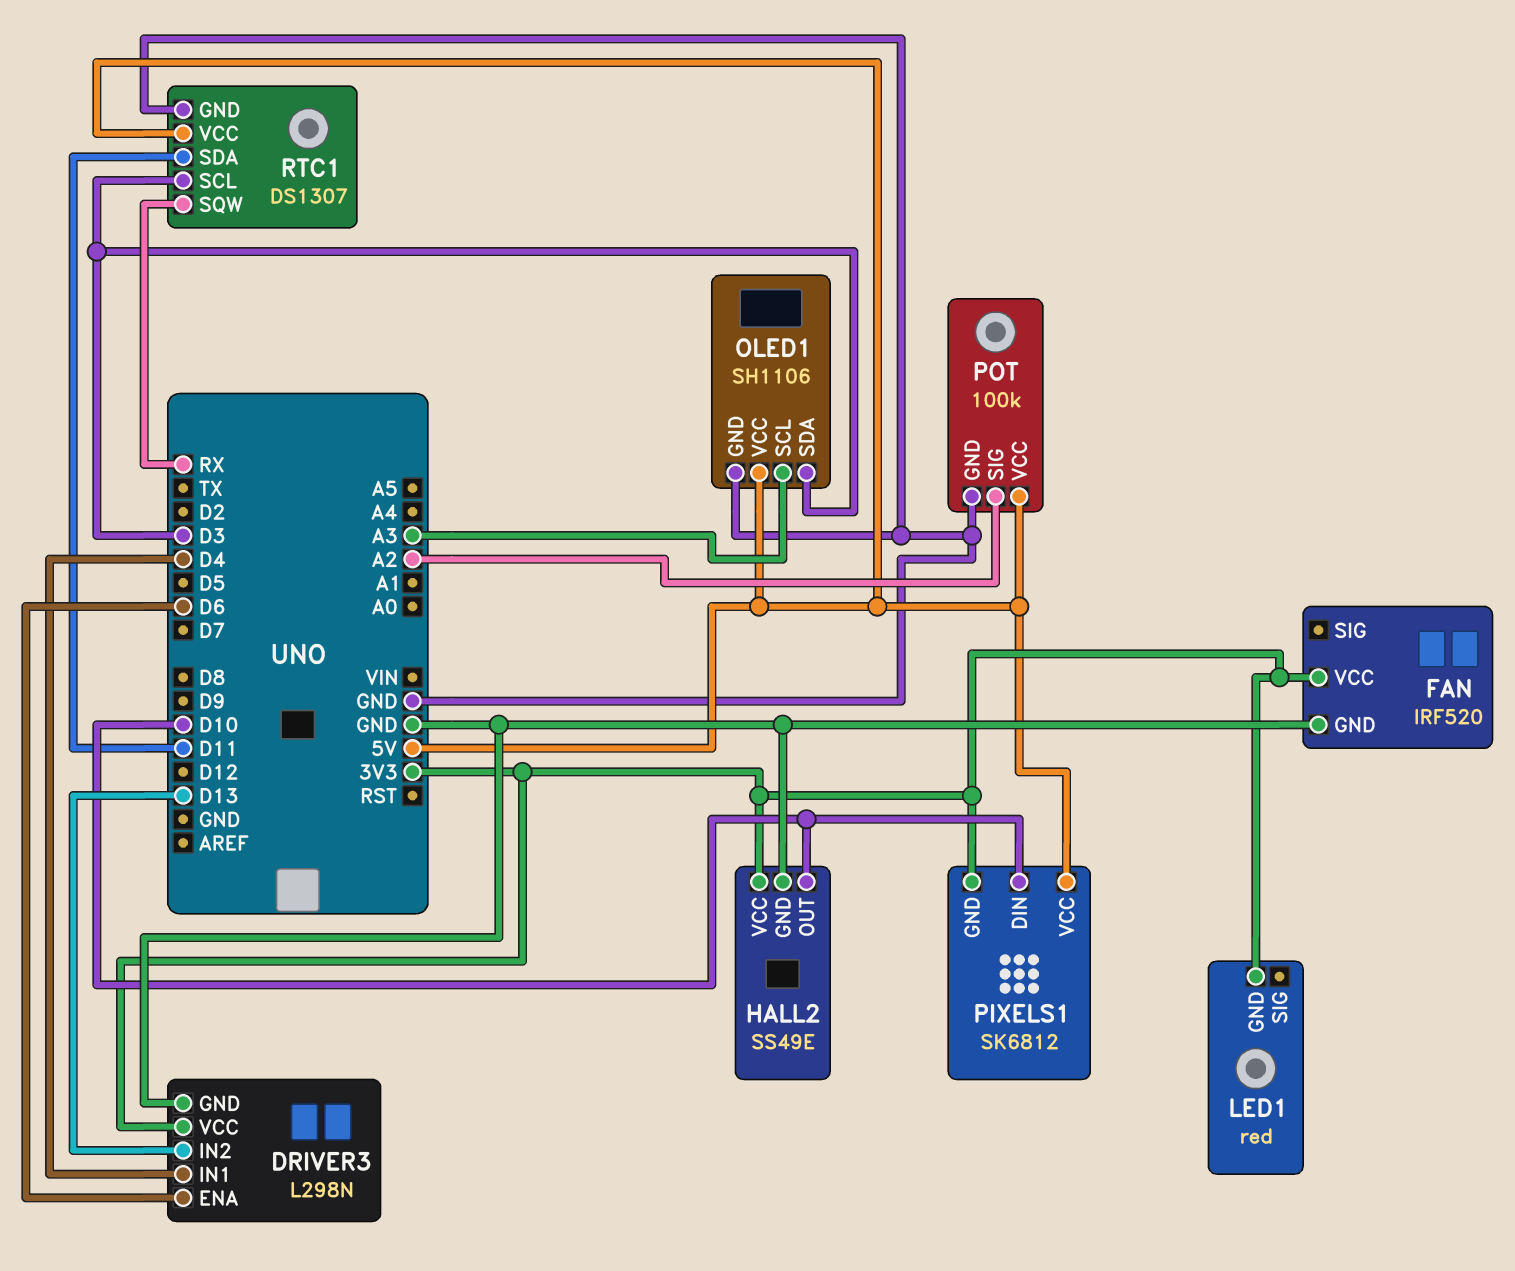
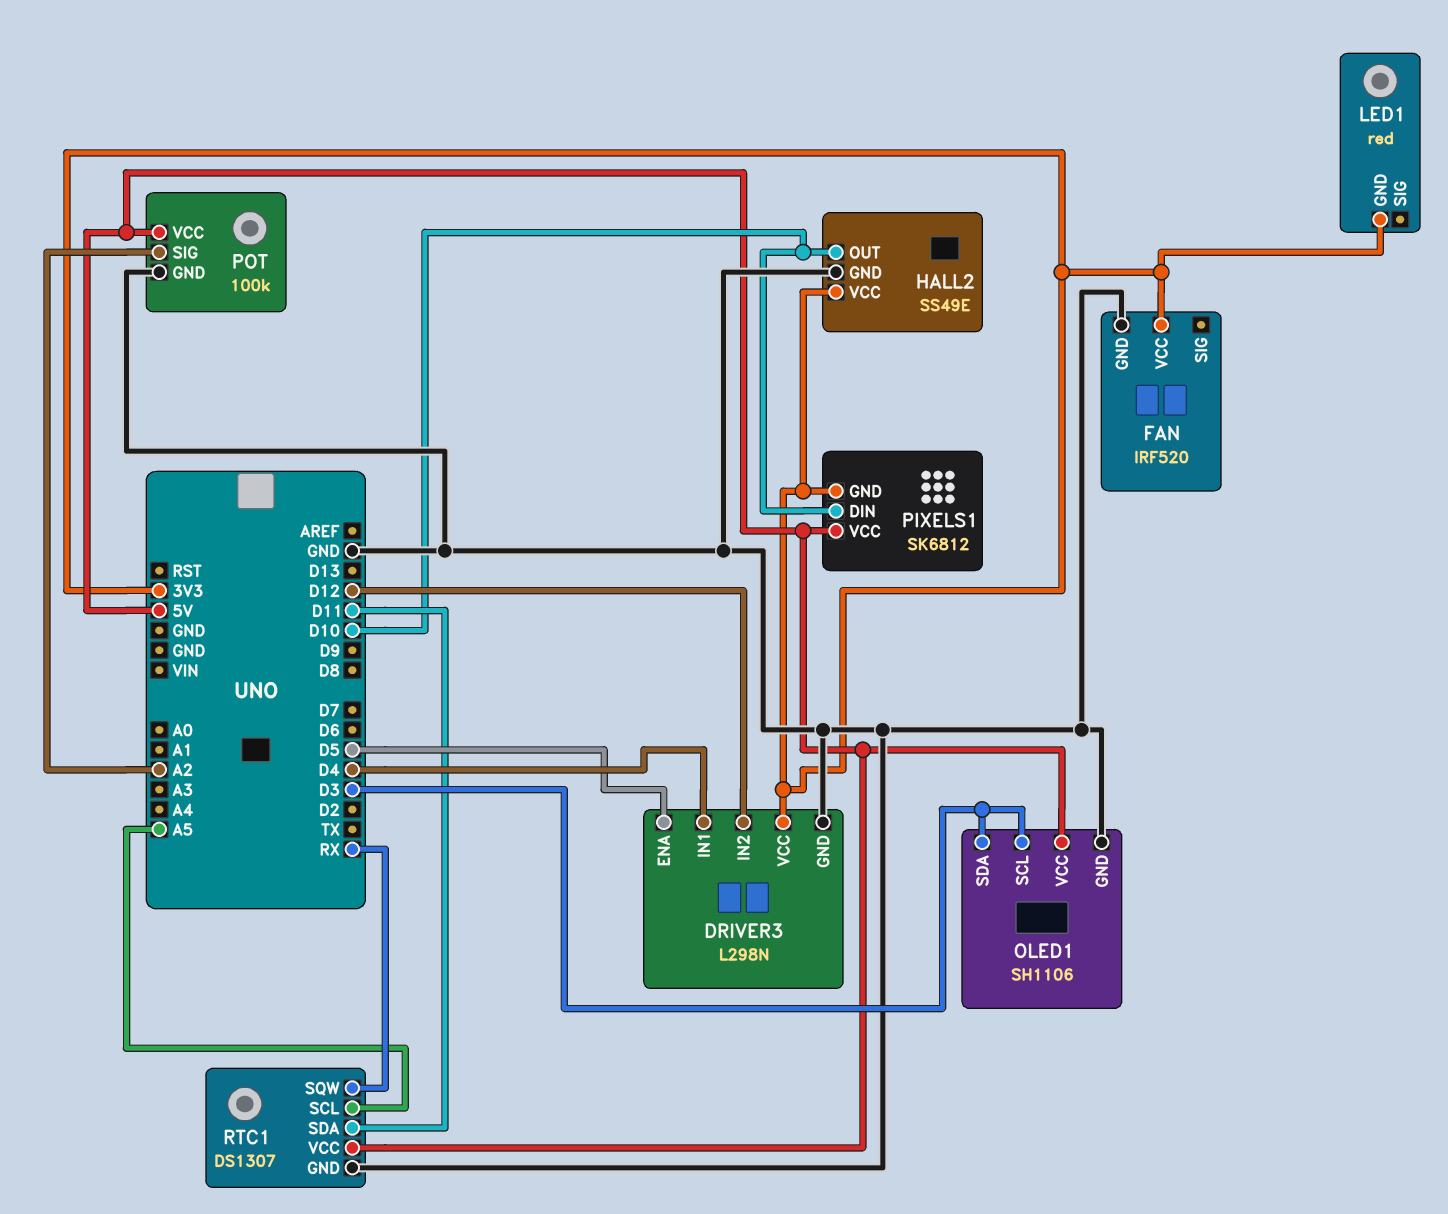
DRIVER3 pin ENA: D6 -> D5
DRIVER3 pin IN2: D13 -> D12
OLED1 pin SCL: A3 -> D3
RTC1 pin SCL: D3 -> A5

